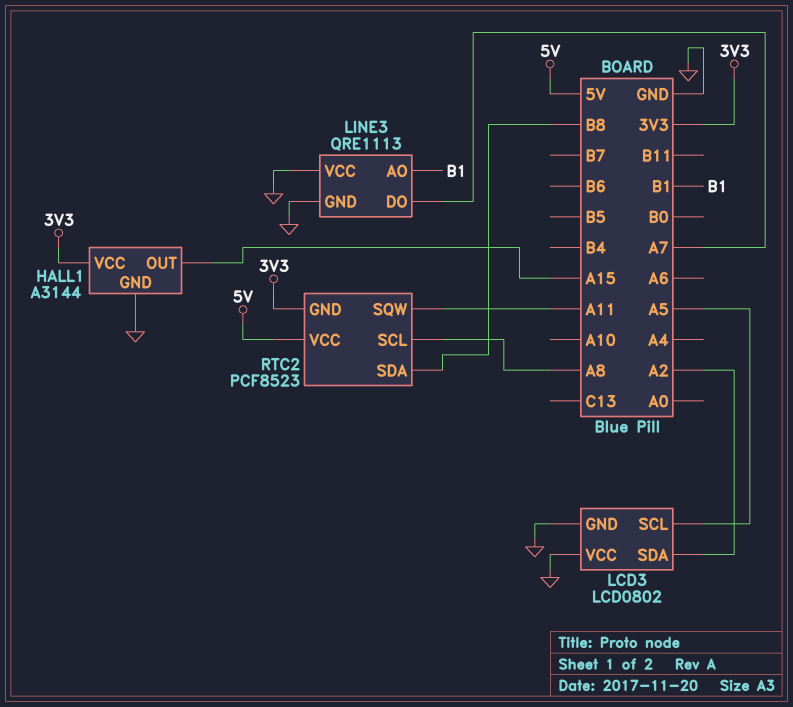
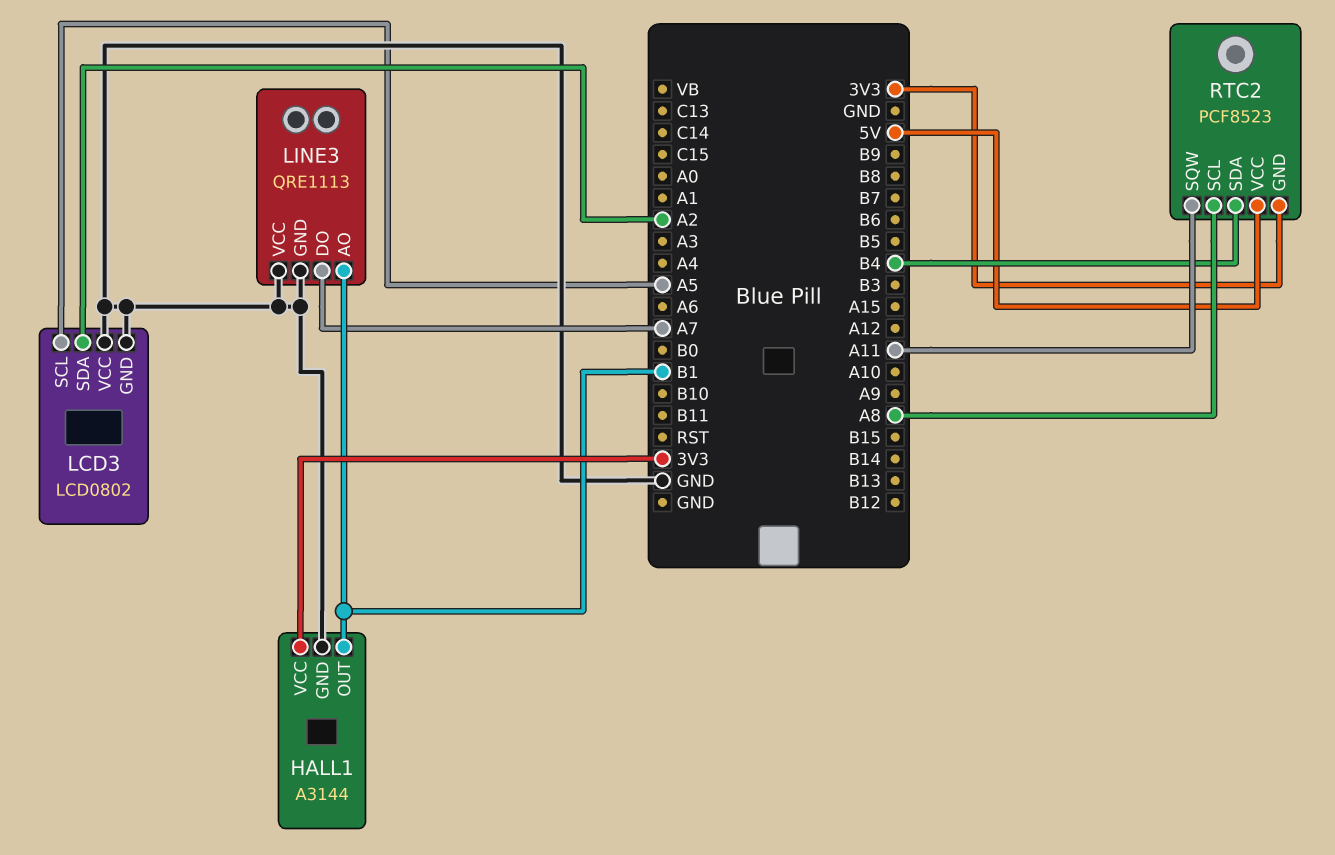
HALL1 pin OUT: A15 -> B1
RTC2 pin SDA: B8 -> B4

